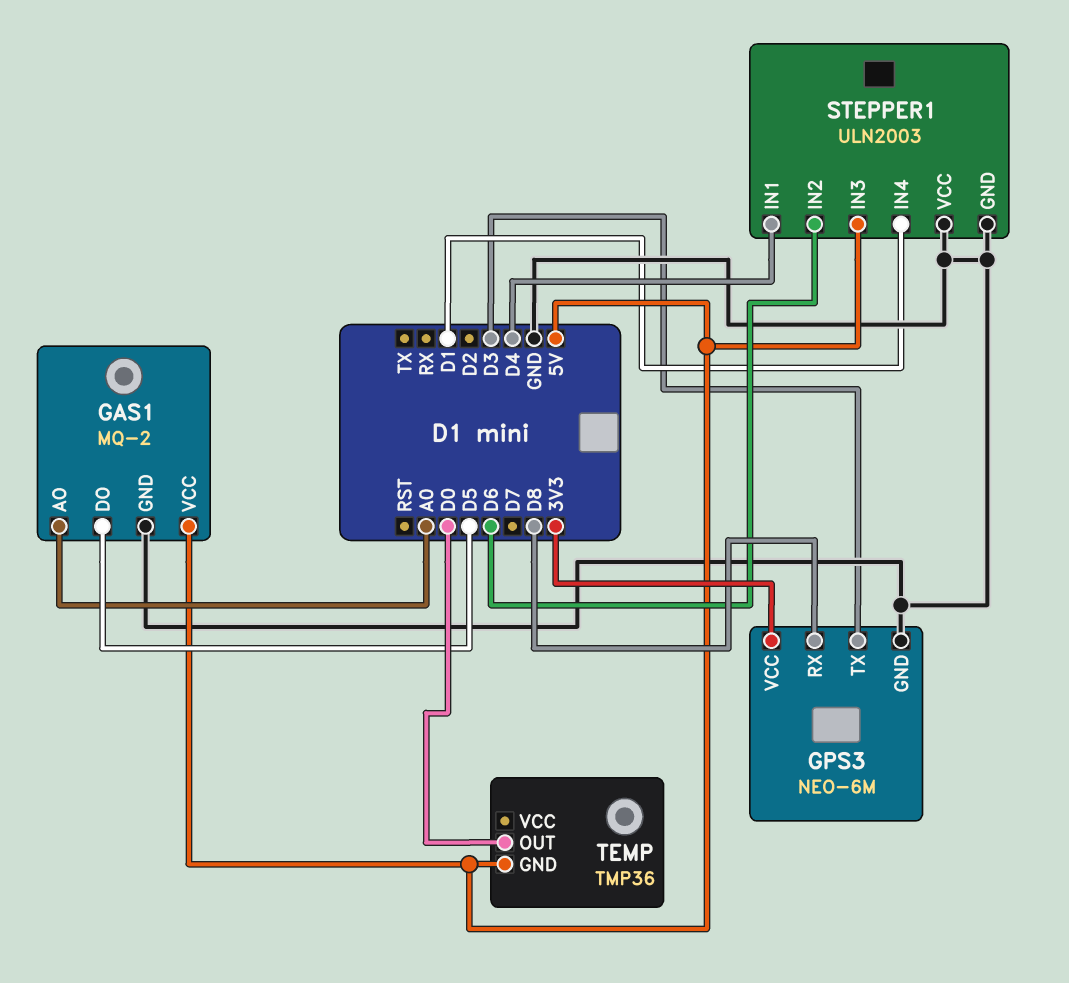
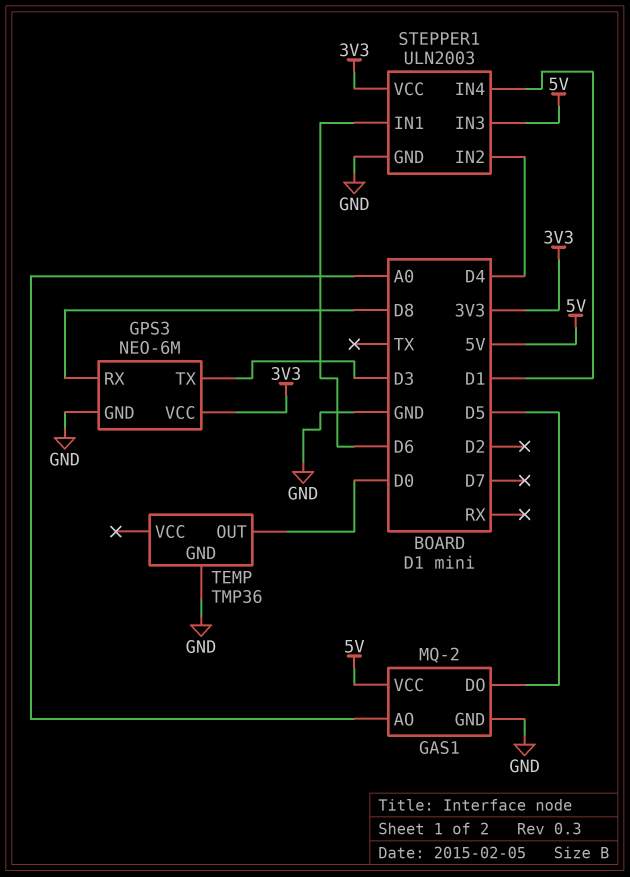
STEPPER1 pin IN1: D4 -> D6
STEPPER1 pin IN2: D6 -> D4
STEPPER1 pin VCC: GND -> 3V3
TEMP pin GND: 5V -> GND

